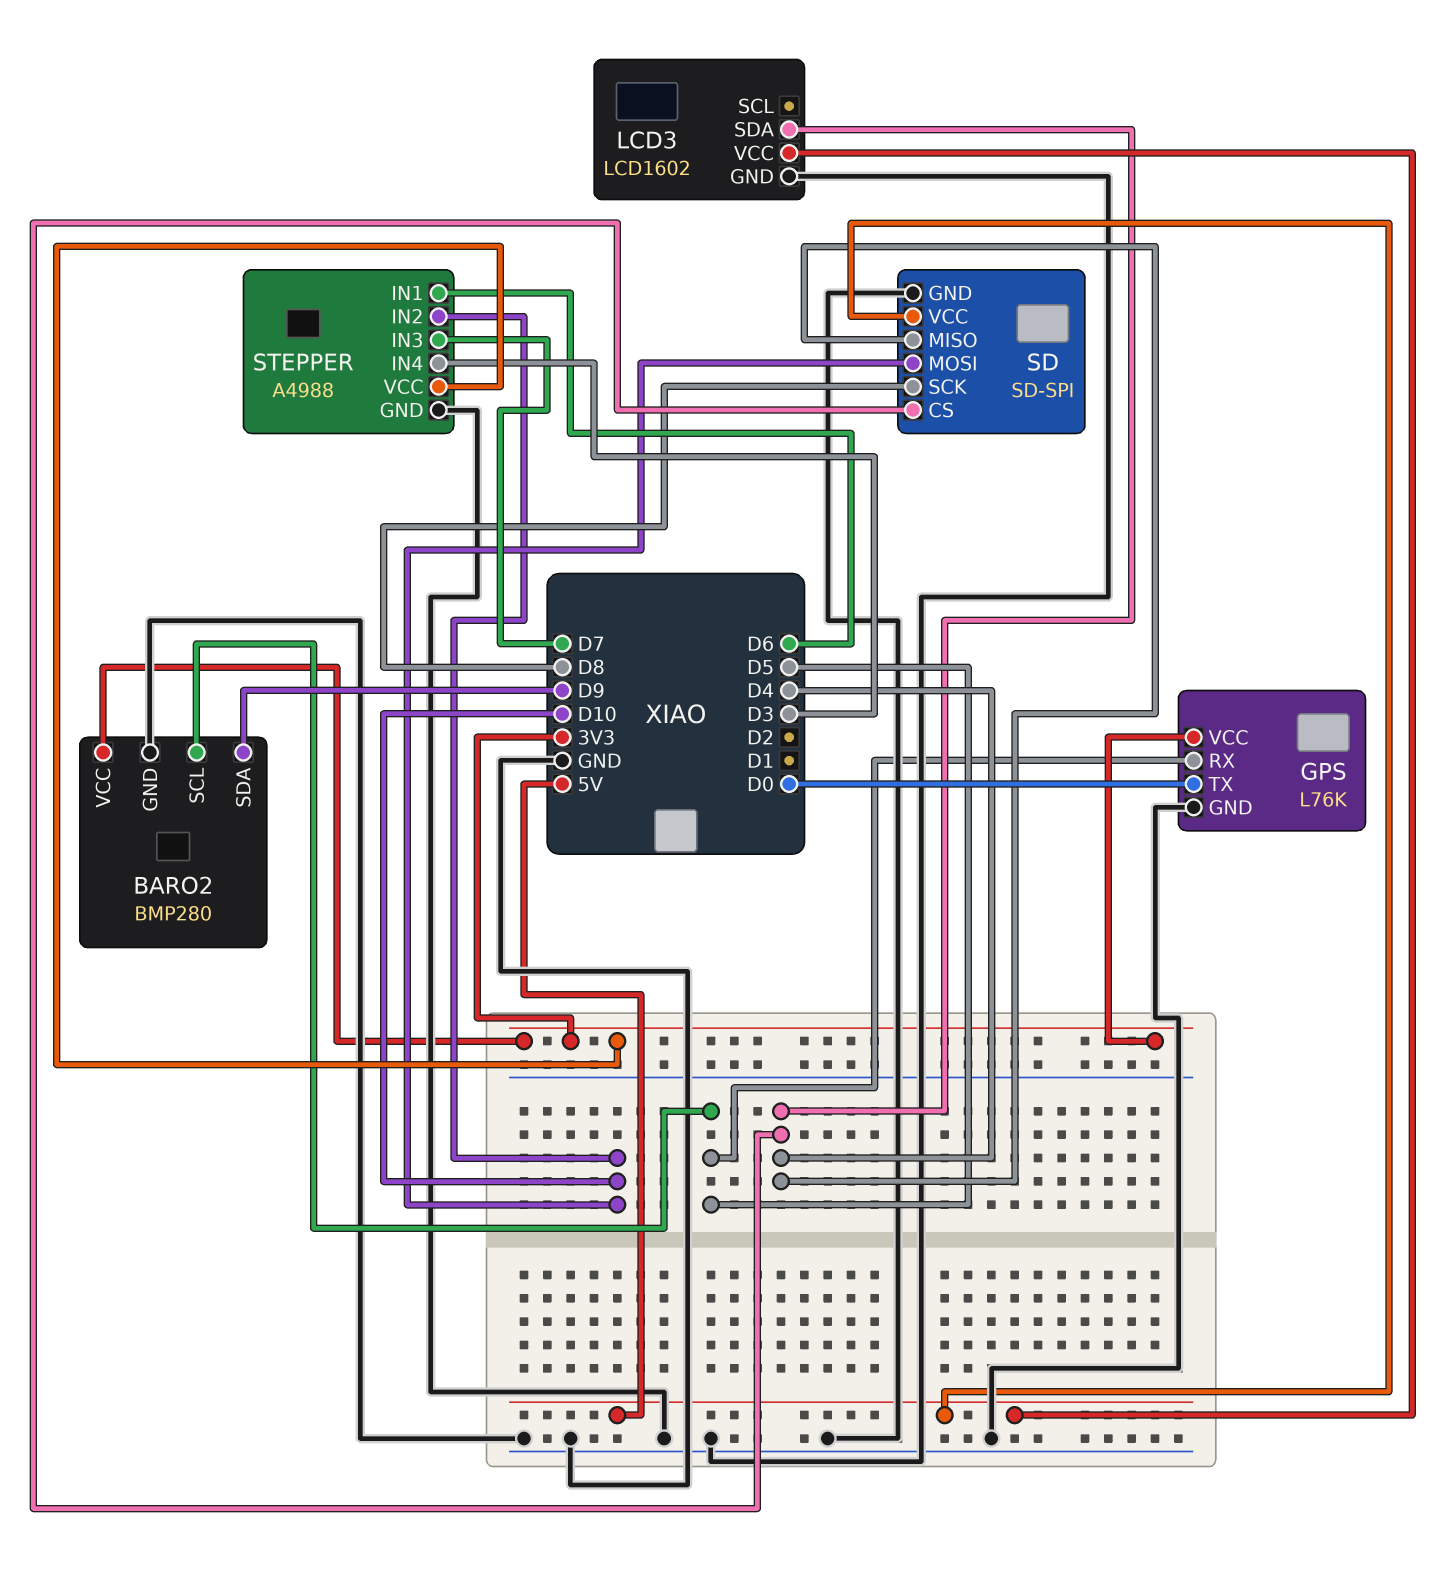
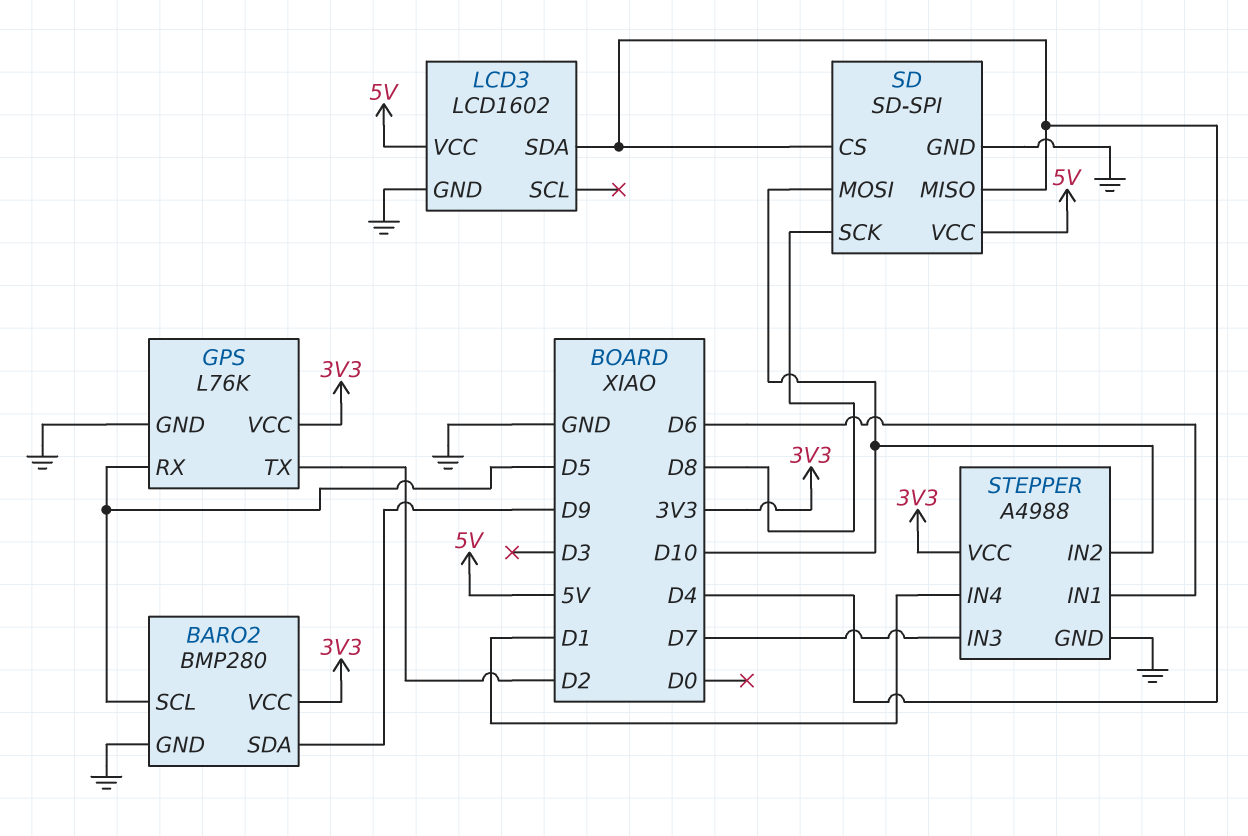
GPS pin TX: D0 -> D2
STEPPER pin IN4: D3 -> D1

